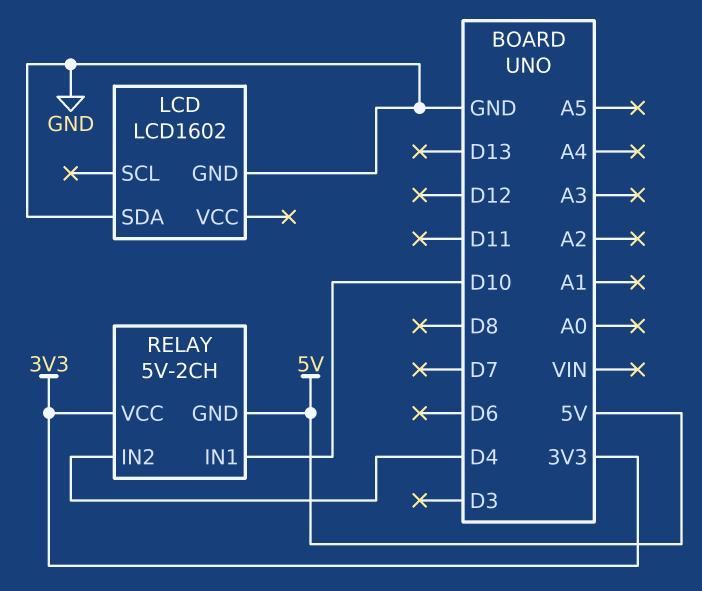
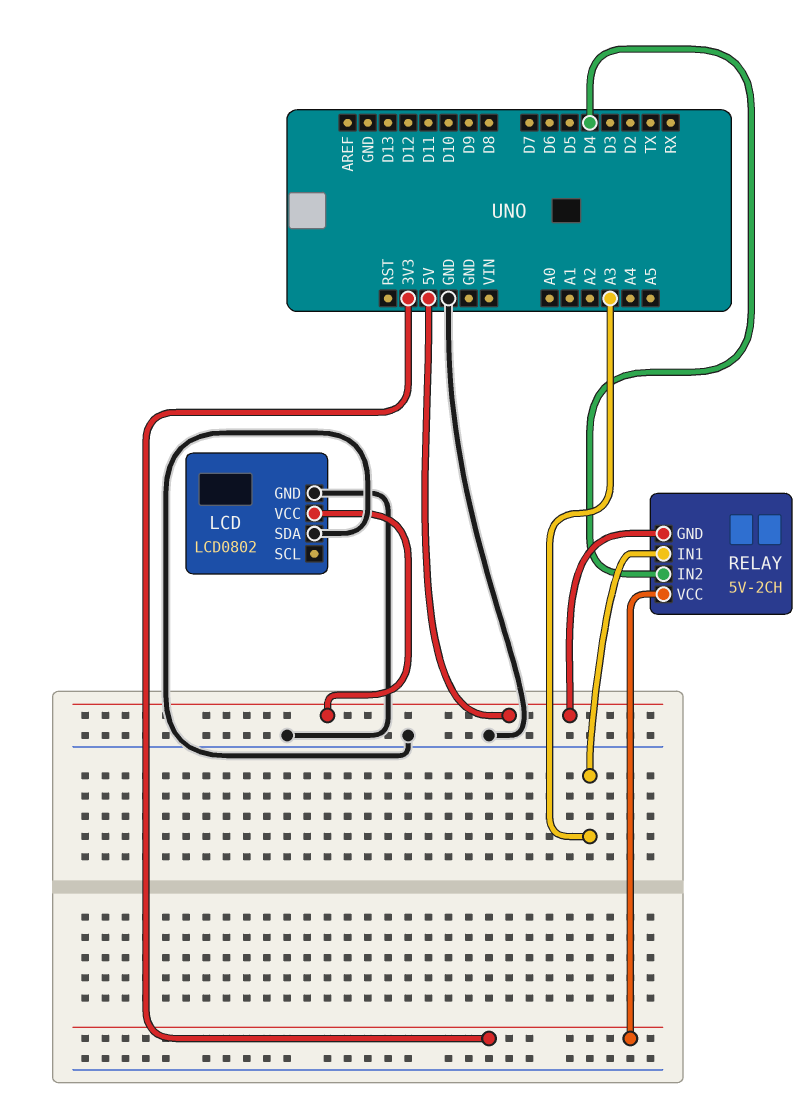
LCD: LCD1602 -> LCD0802
LCD pin VCC: none -> 5V
RELAY pin IN1: D10 -> A3

